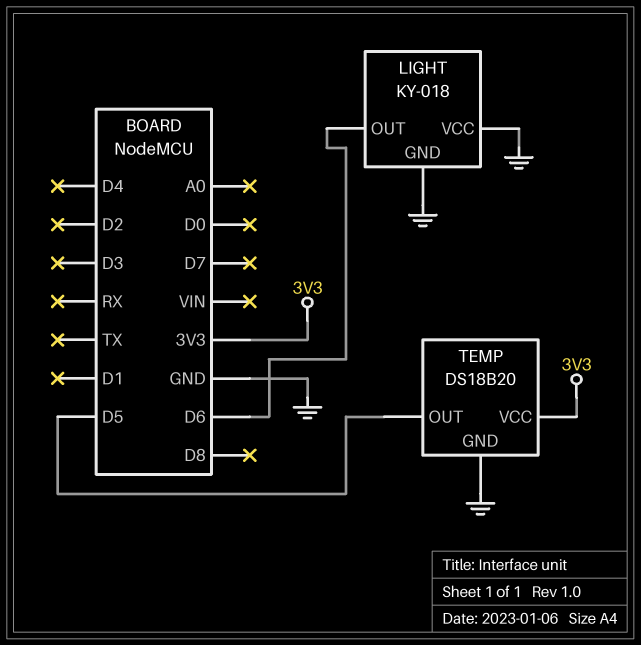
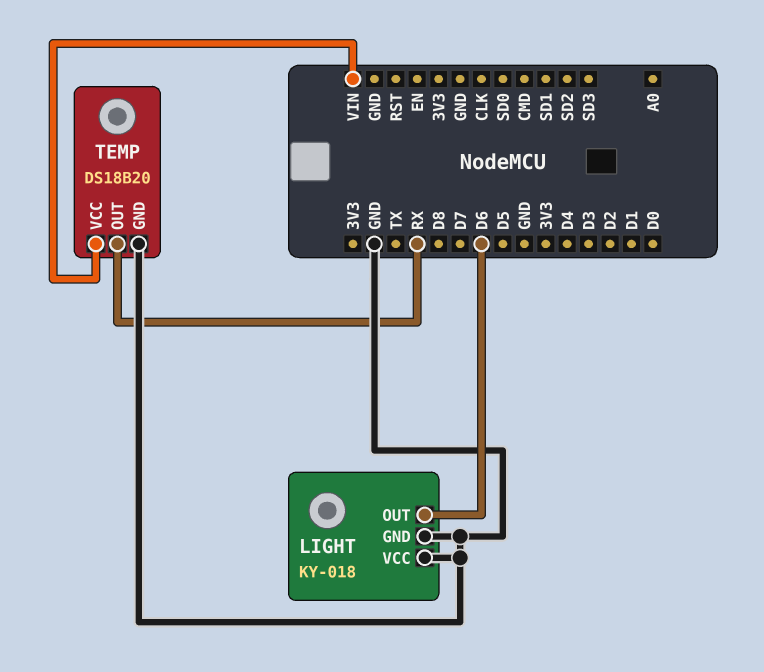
TEMP pin OUT: D5 -> RX
TEMP pin VCC: 3V3 -> VIN

